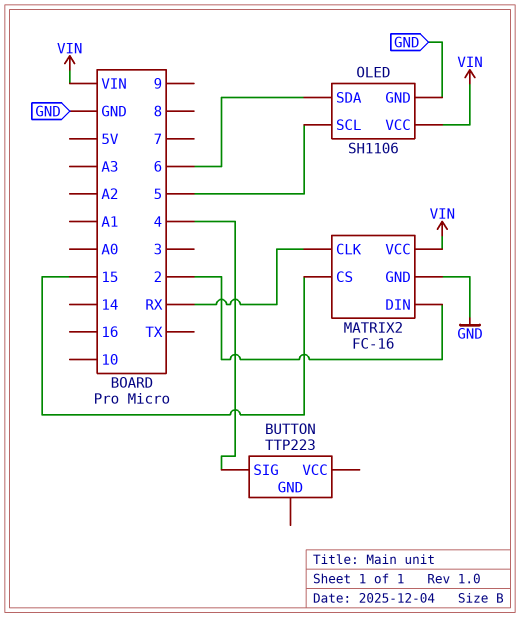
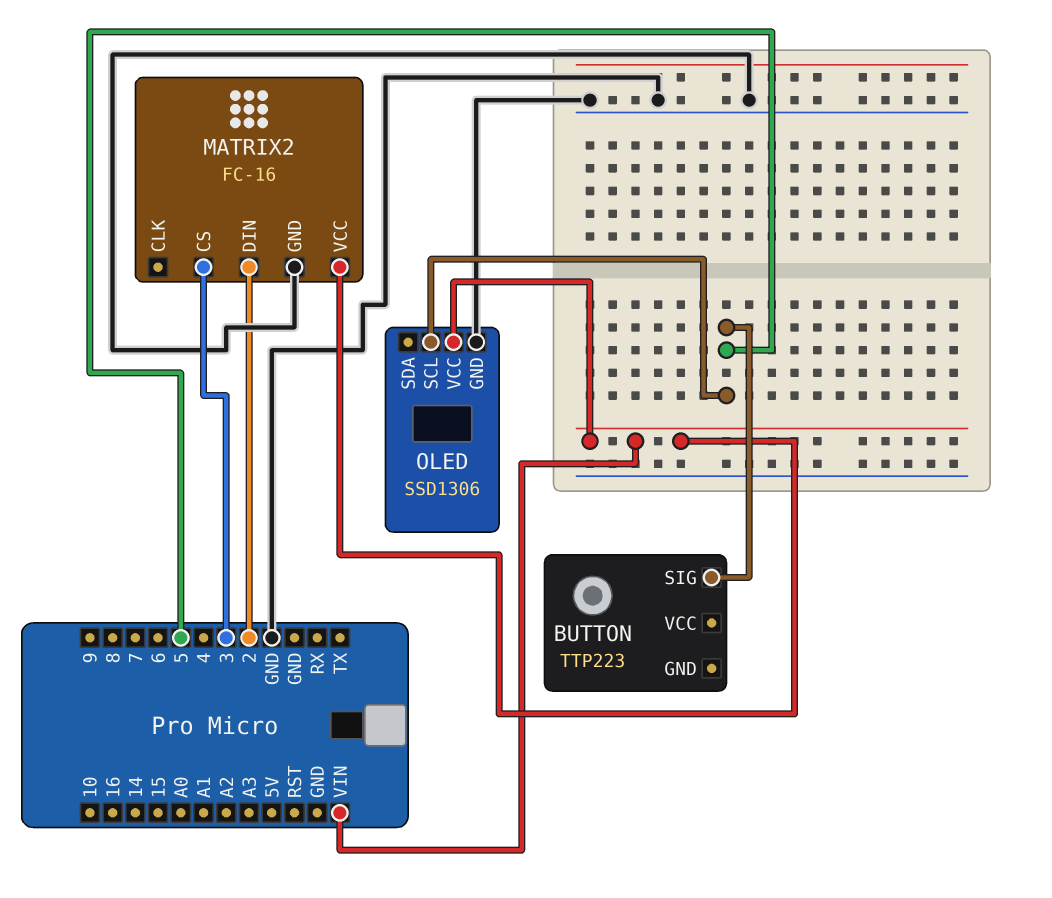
BUTTON pin SIG: 4 -> 5
MATRIX2 pin CLK: RX -> none
MATRIX2 pin CS: 15 -> 3
OLED: SH1106 -> SSD1306
OLED pin SDA: 6 -> none

